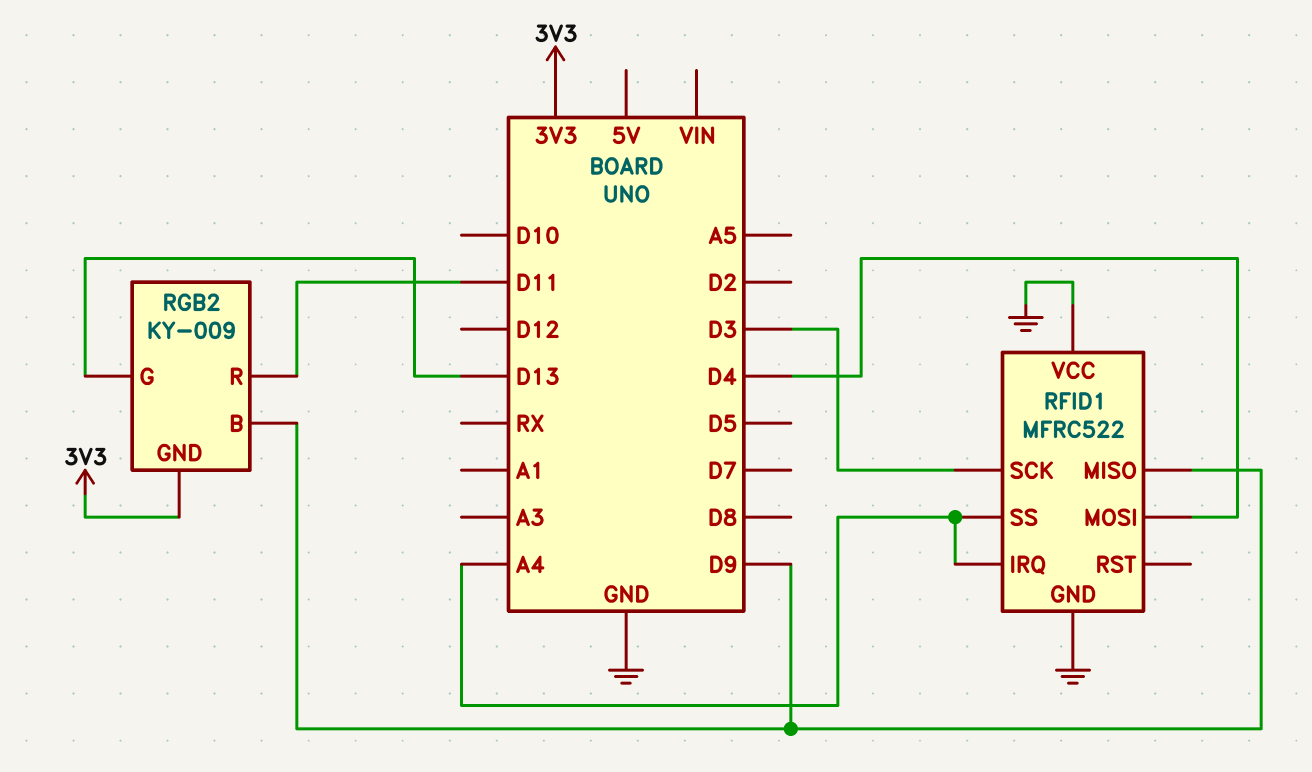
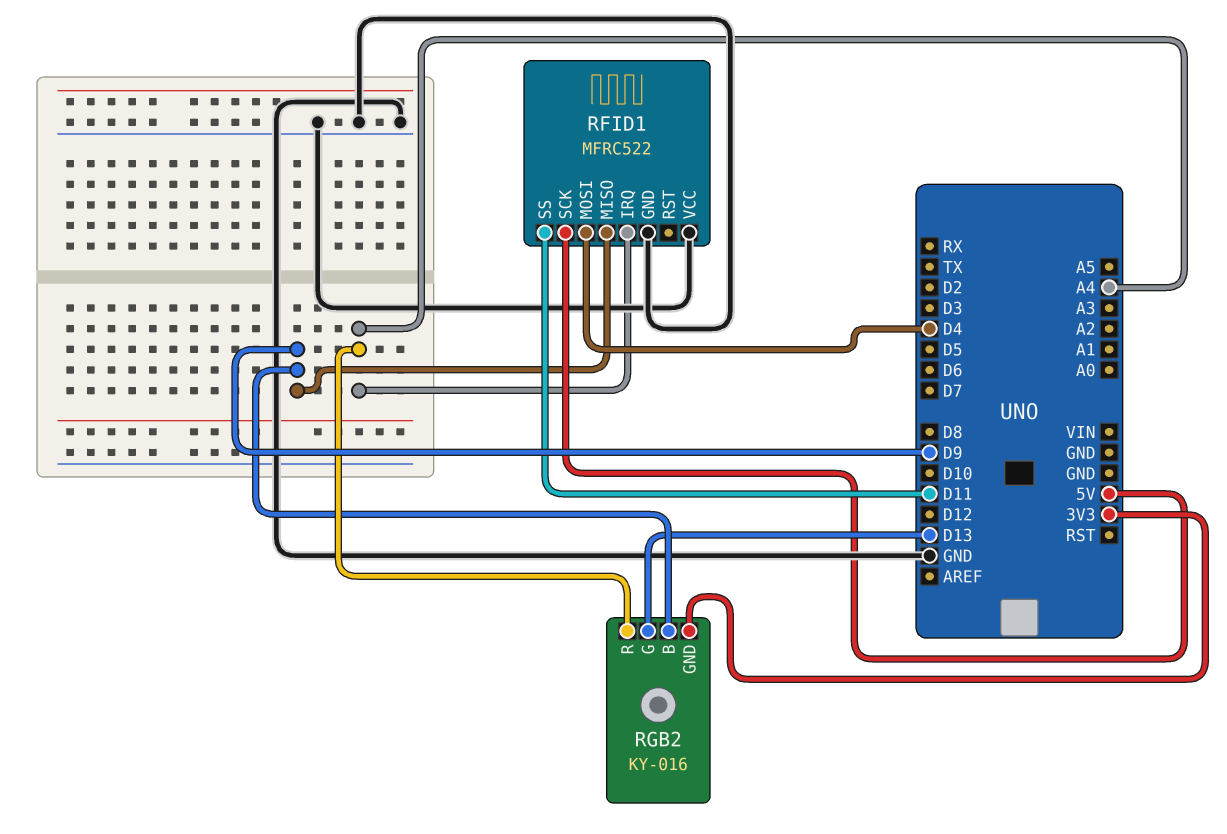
RFID1 pin SCK: D3 -> 5V
RFID1 pin SS: A4 -> D11
RGB2: KY-009 -> KY-016
RGB2 pin R: D11 -> A4

